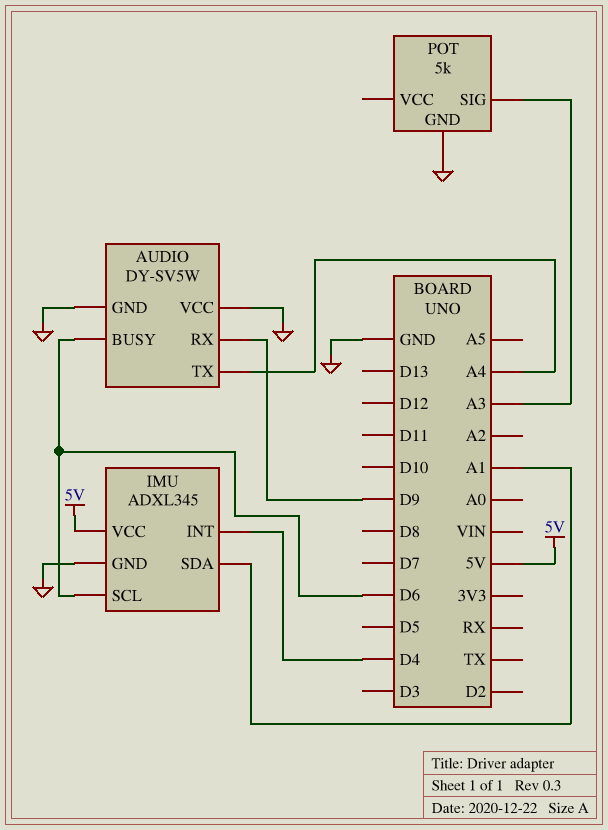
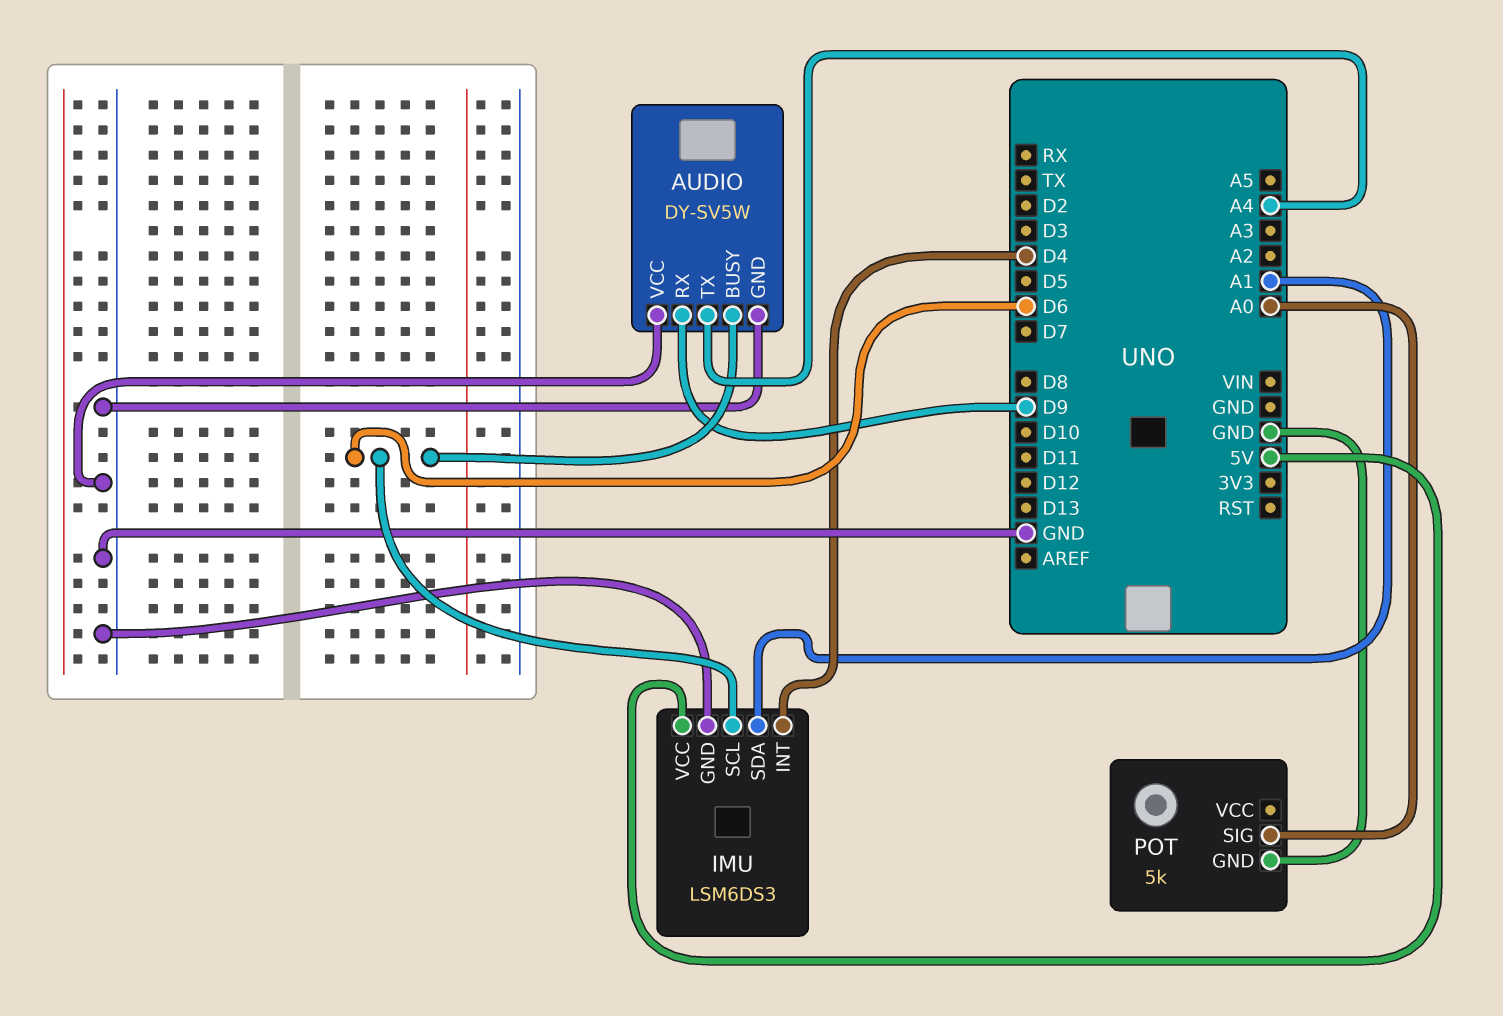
IMU: ADXL345 -> LSM6DS3
POT pin SIG: A3 -> A0

